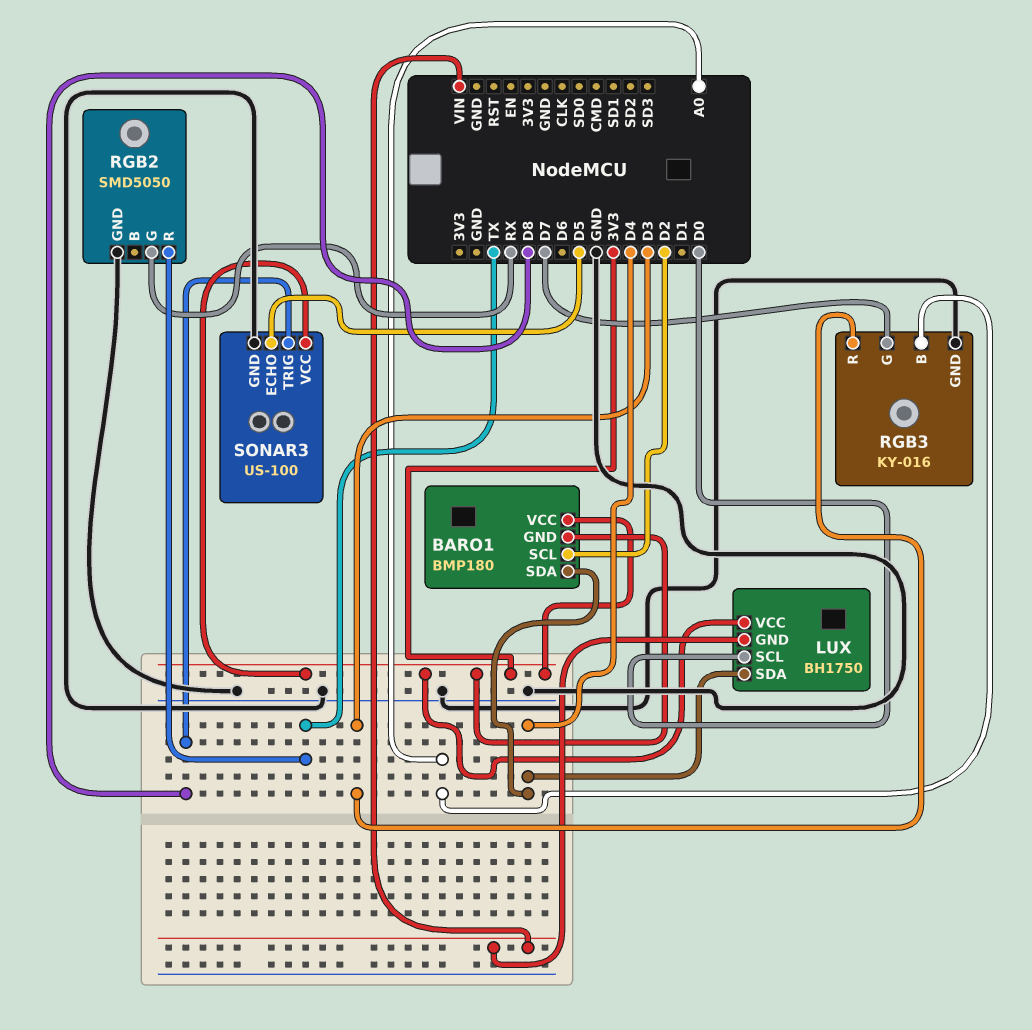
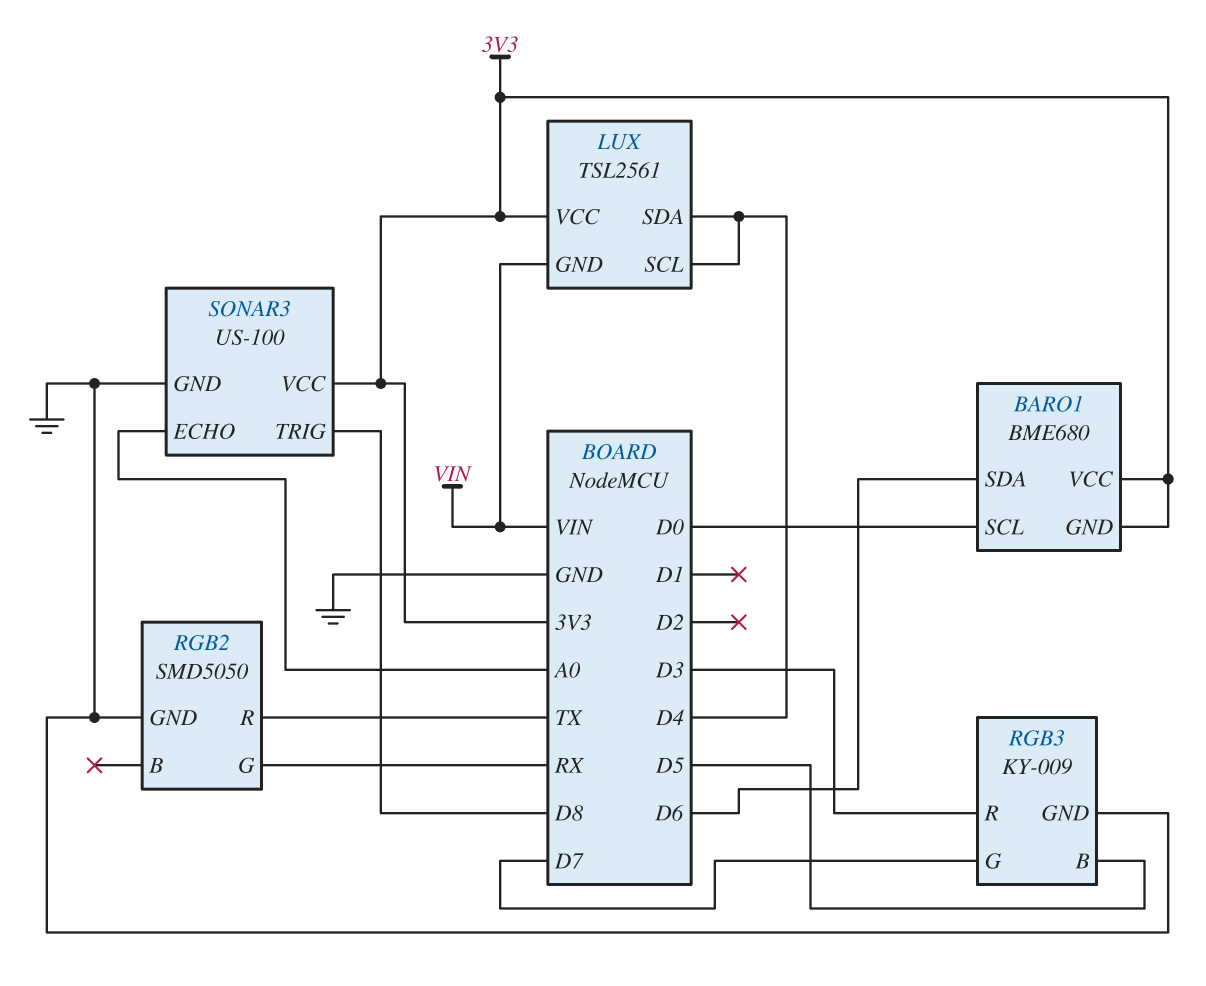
BARO1: BMP180 -> BME680
BARO1 pin SCL: D2 -> D0
BARO1 pin SDA: D4 -> D6
LUX: BH1750 -> TSL2561
LUX pin SCL: D0 -> D4
RGB3: KY-016 -> KY-009
RGB3 pin B: A0 -> D5
SONAR3 pin ECHO: D5 -> A0

